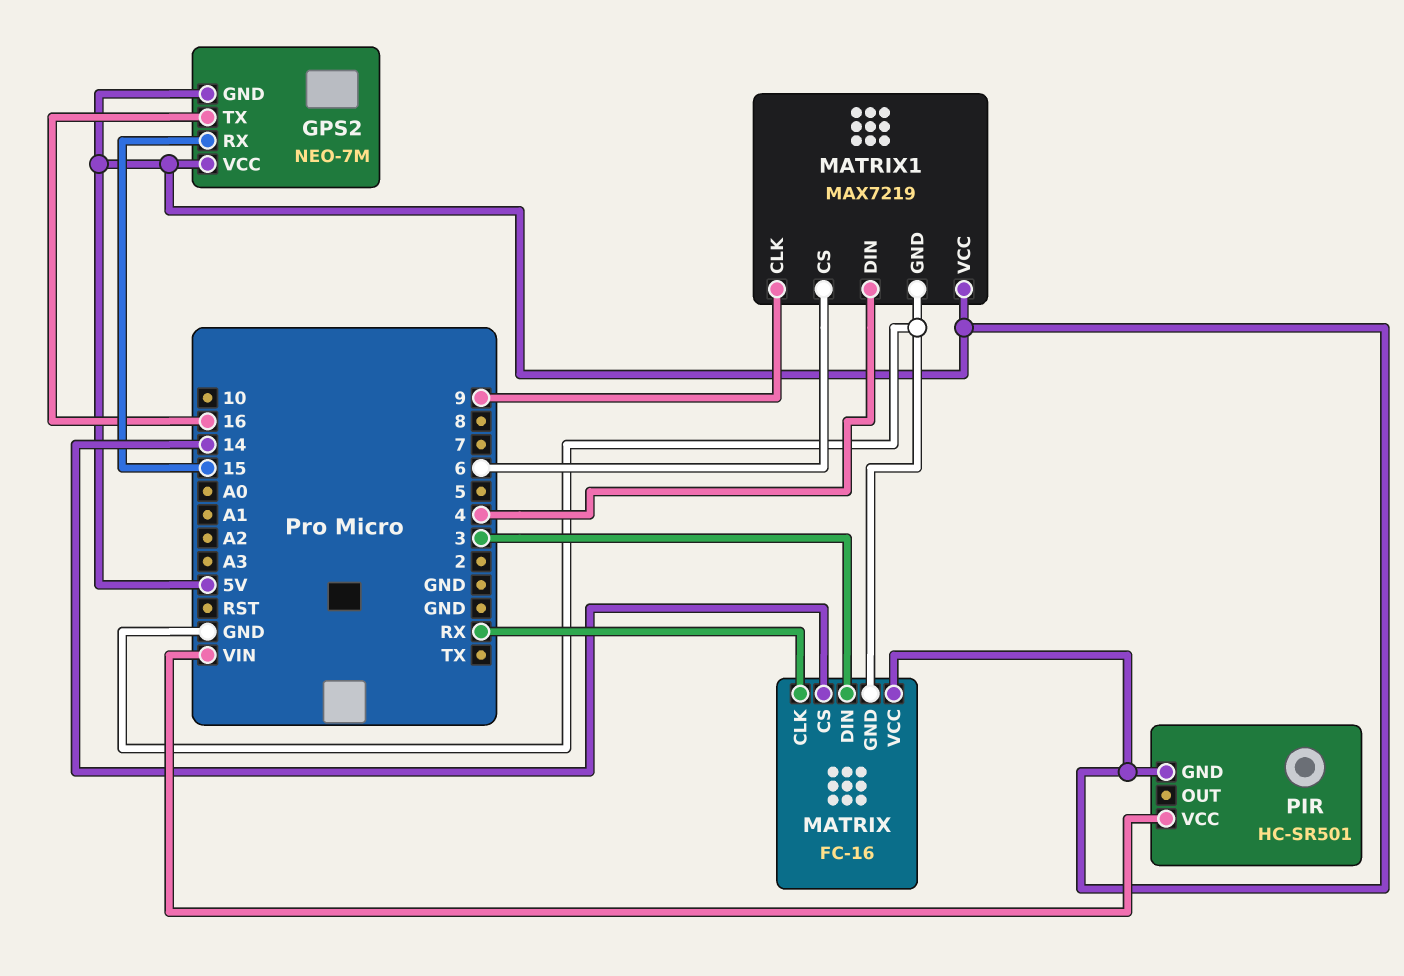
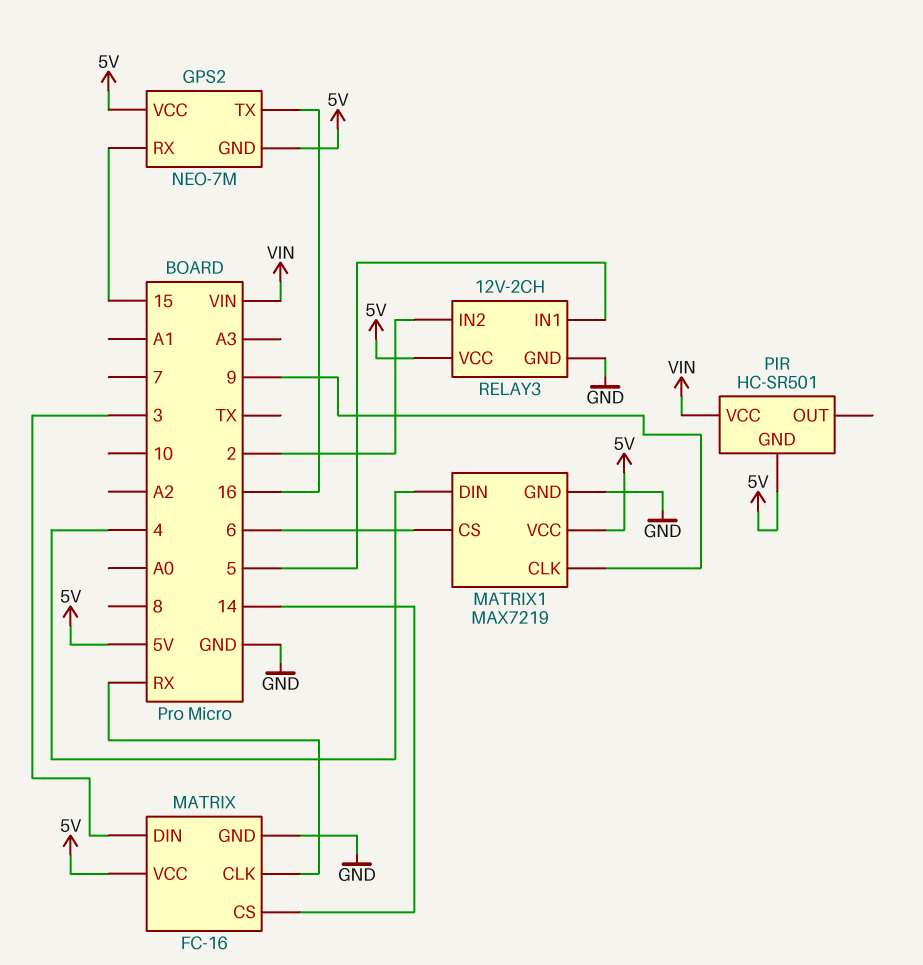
RELAY3: none -> 12V-2CH
RELAY3 pin GND: none -> GND
RELAY3 pin IN1: none -> 5
RELAY3 pin IN2: none -> 2
RELAY3 pin VCC: none -> 5V

